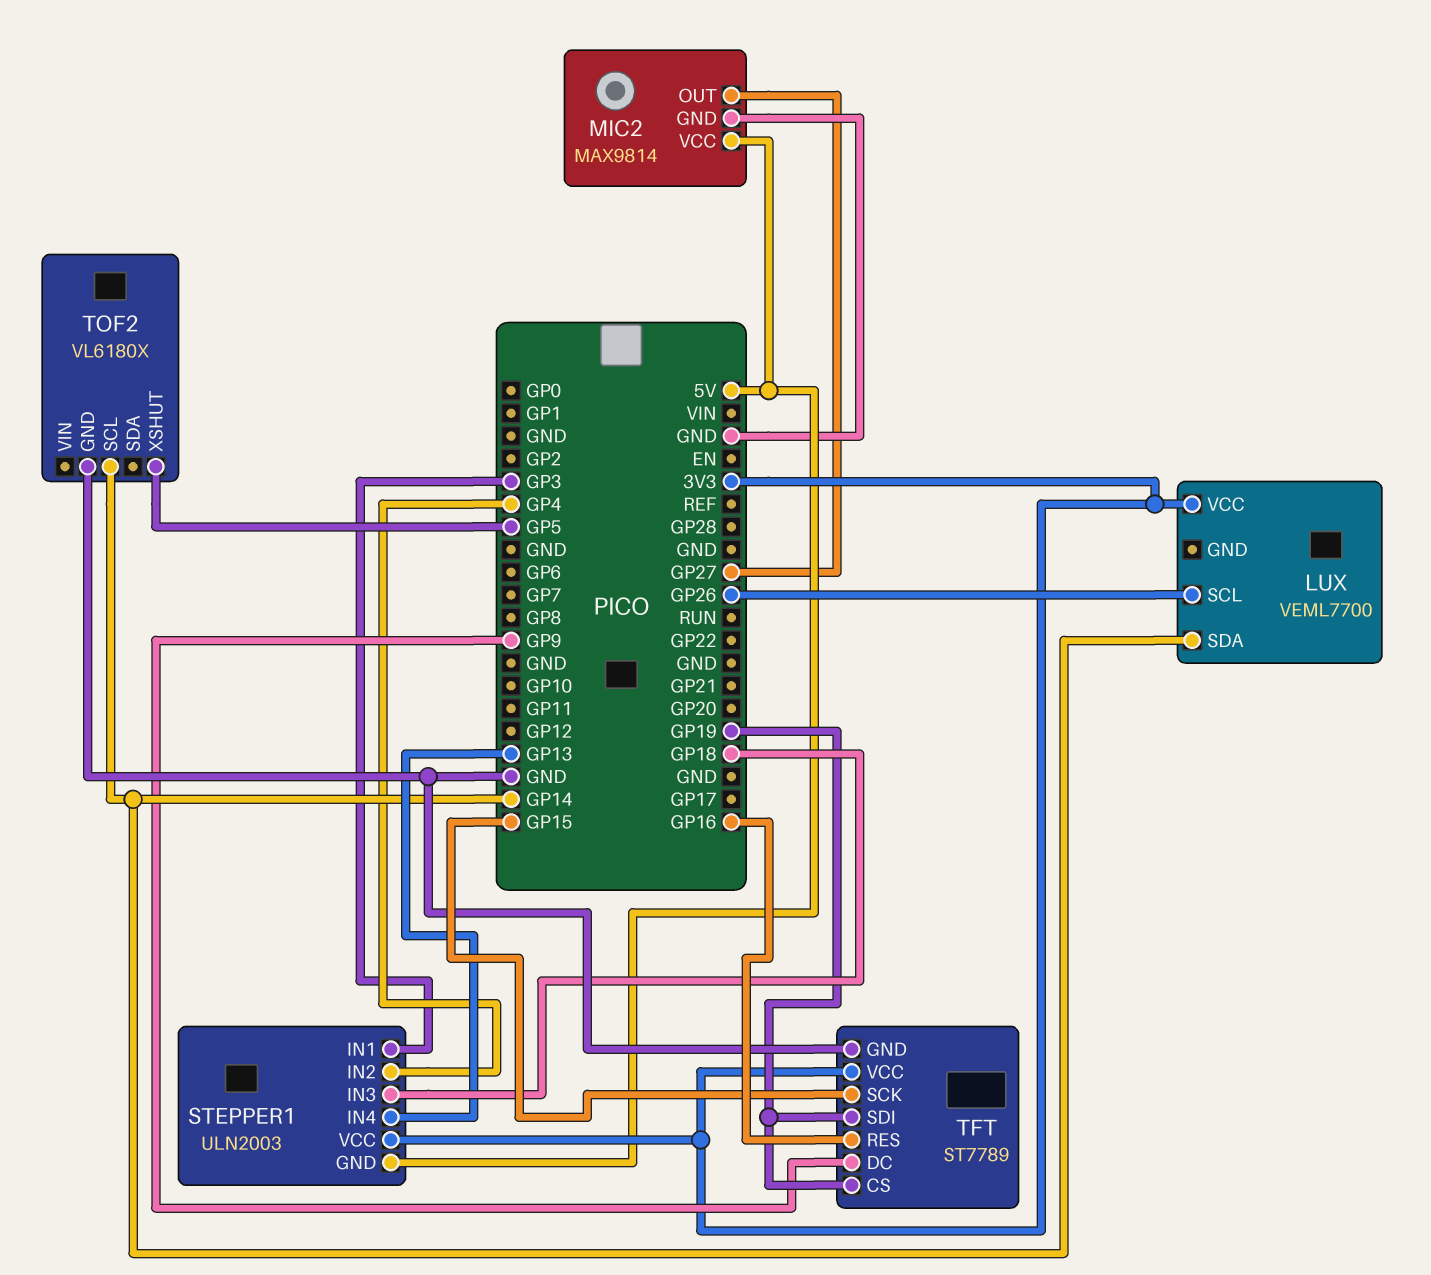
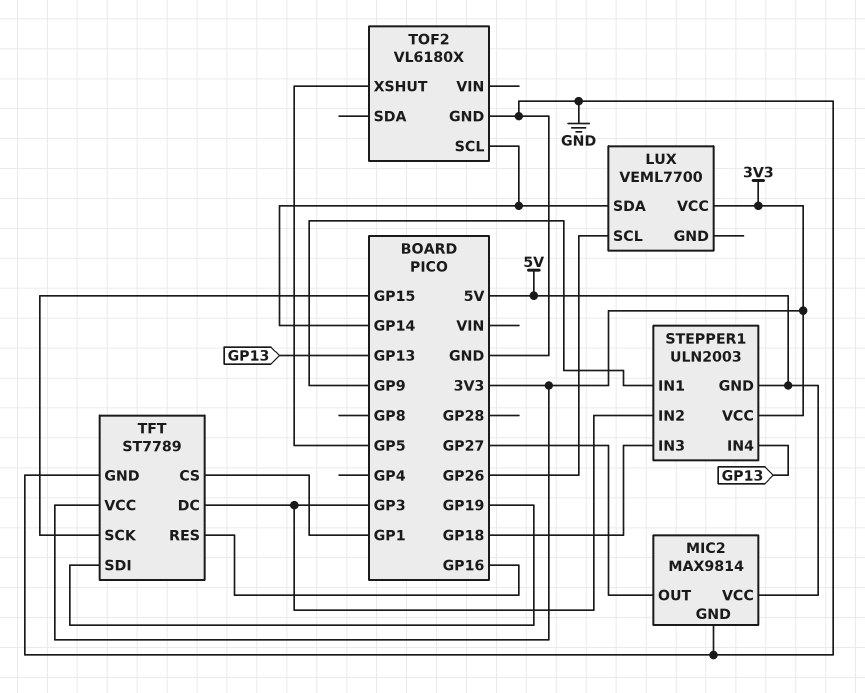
STEPPER1 pin IN1: GP3 -> GP9
STEPPER1 pin IN2: GP4 -> GP3
TFT pin CS: GP19 -> GP1
TFT pin DC: GP9 -> GP3

